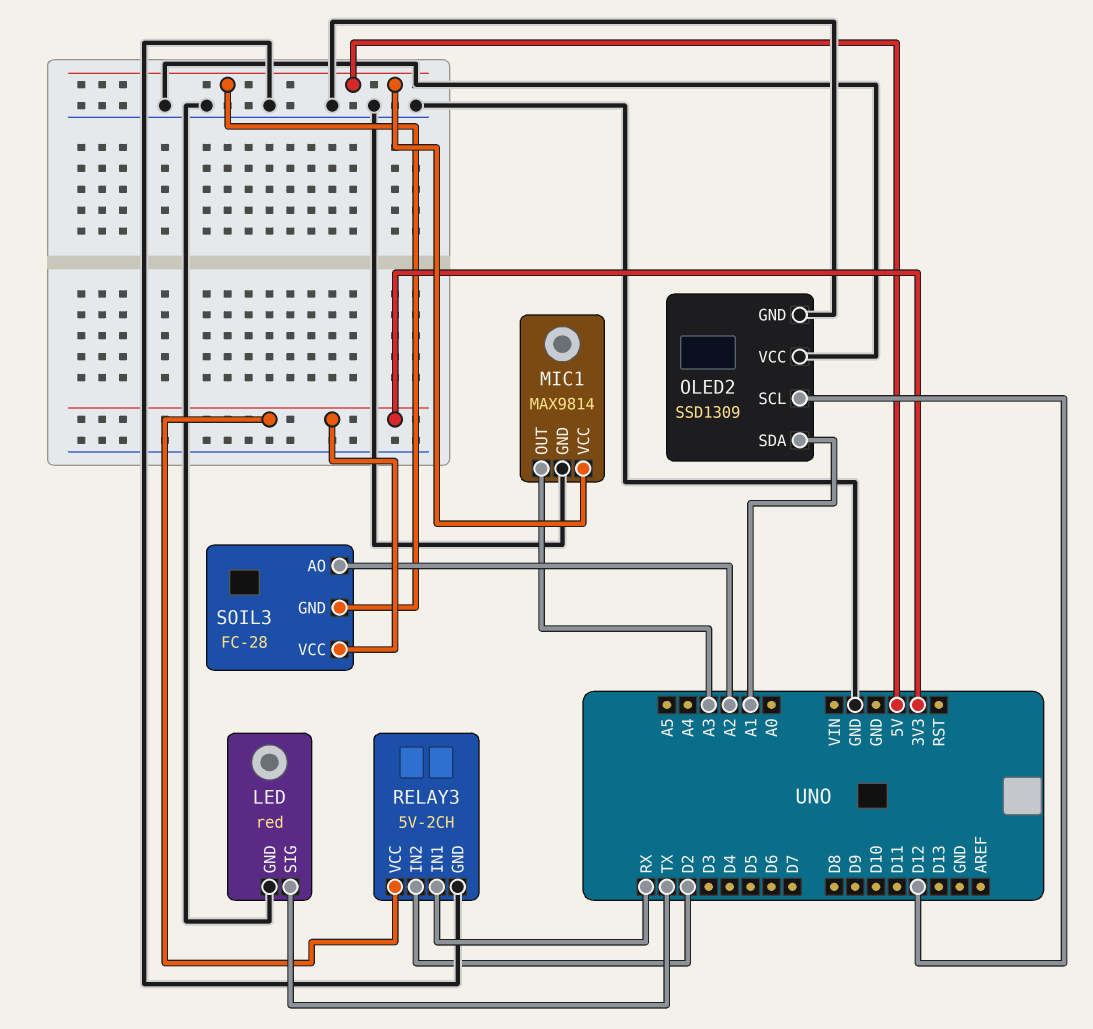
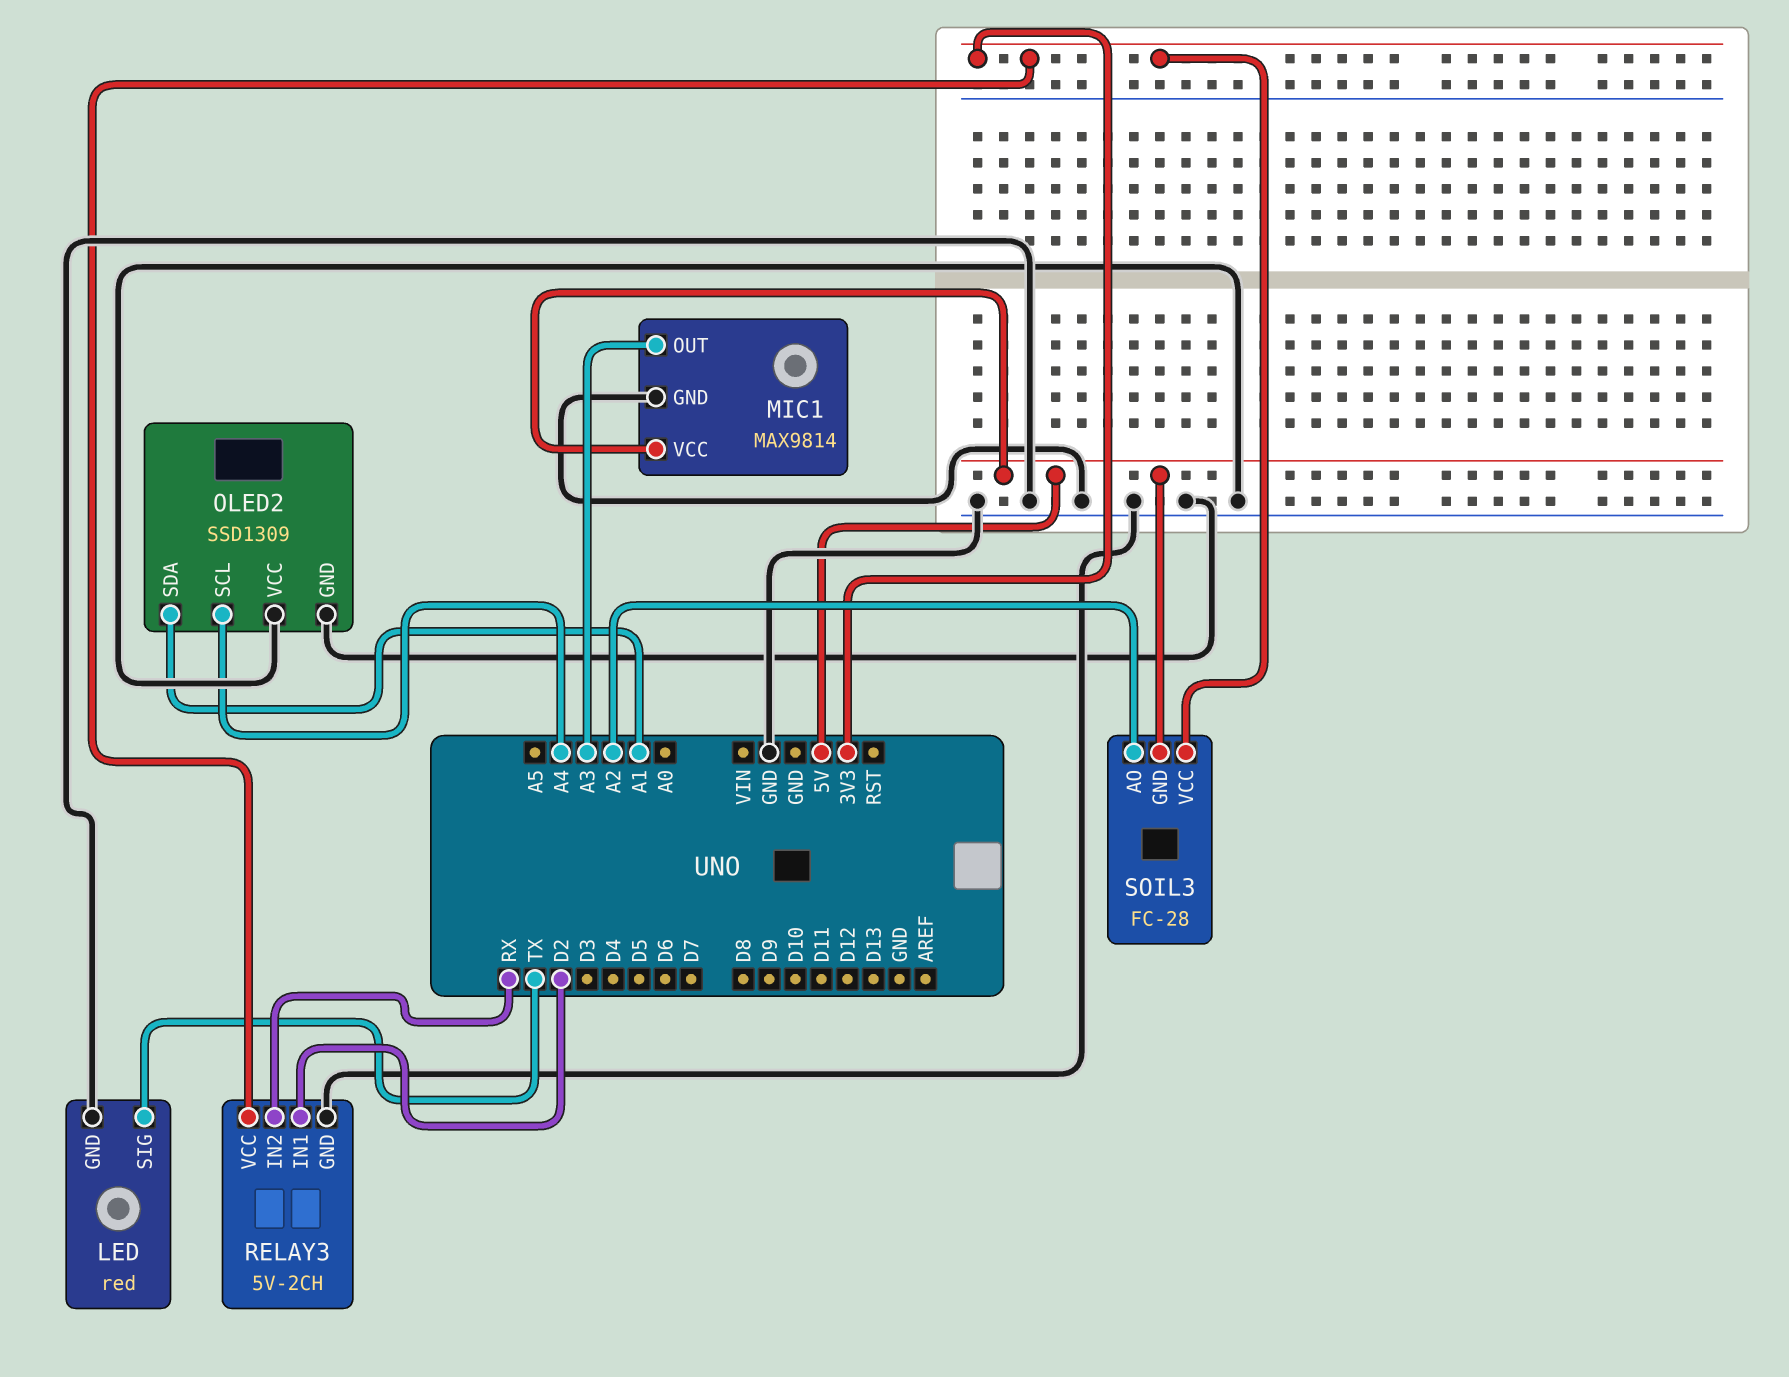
OLED2 pin SCL: D12 -> A4
RELAY3 pin IN1: RX -> D2
RELAY3 pin IN2: D2 -> RX

